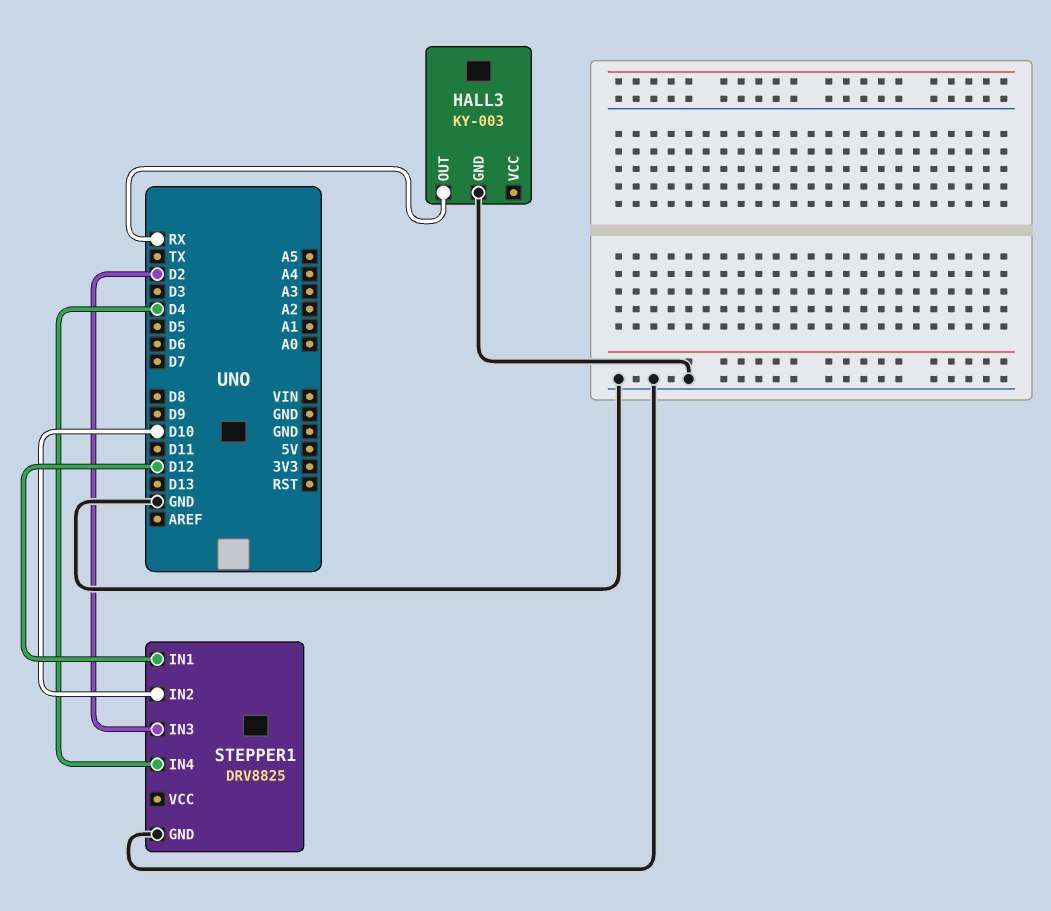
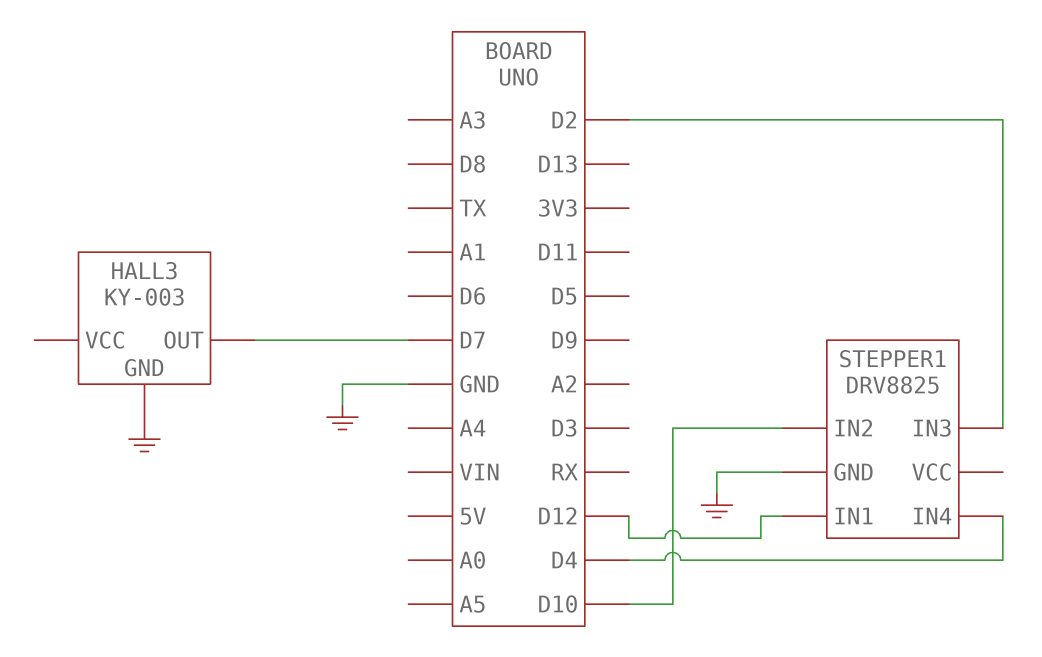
HALL3 pin OUT: RX -> D7

